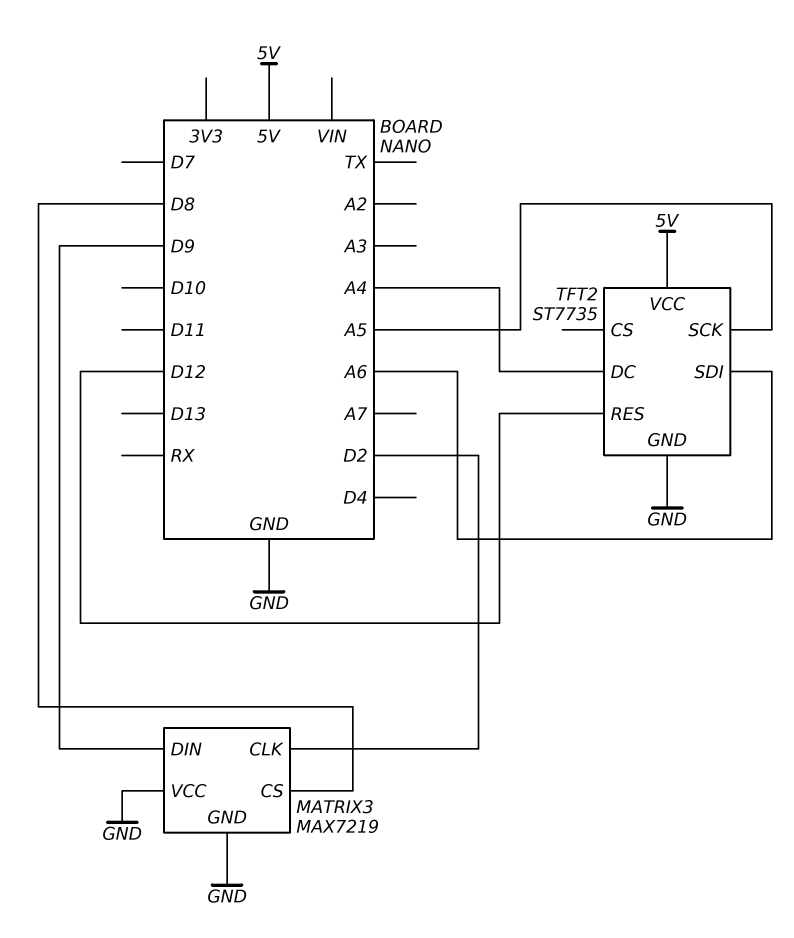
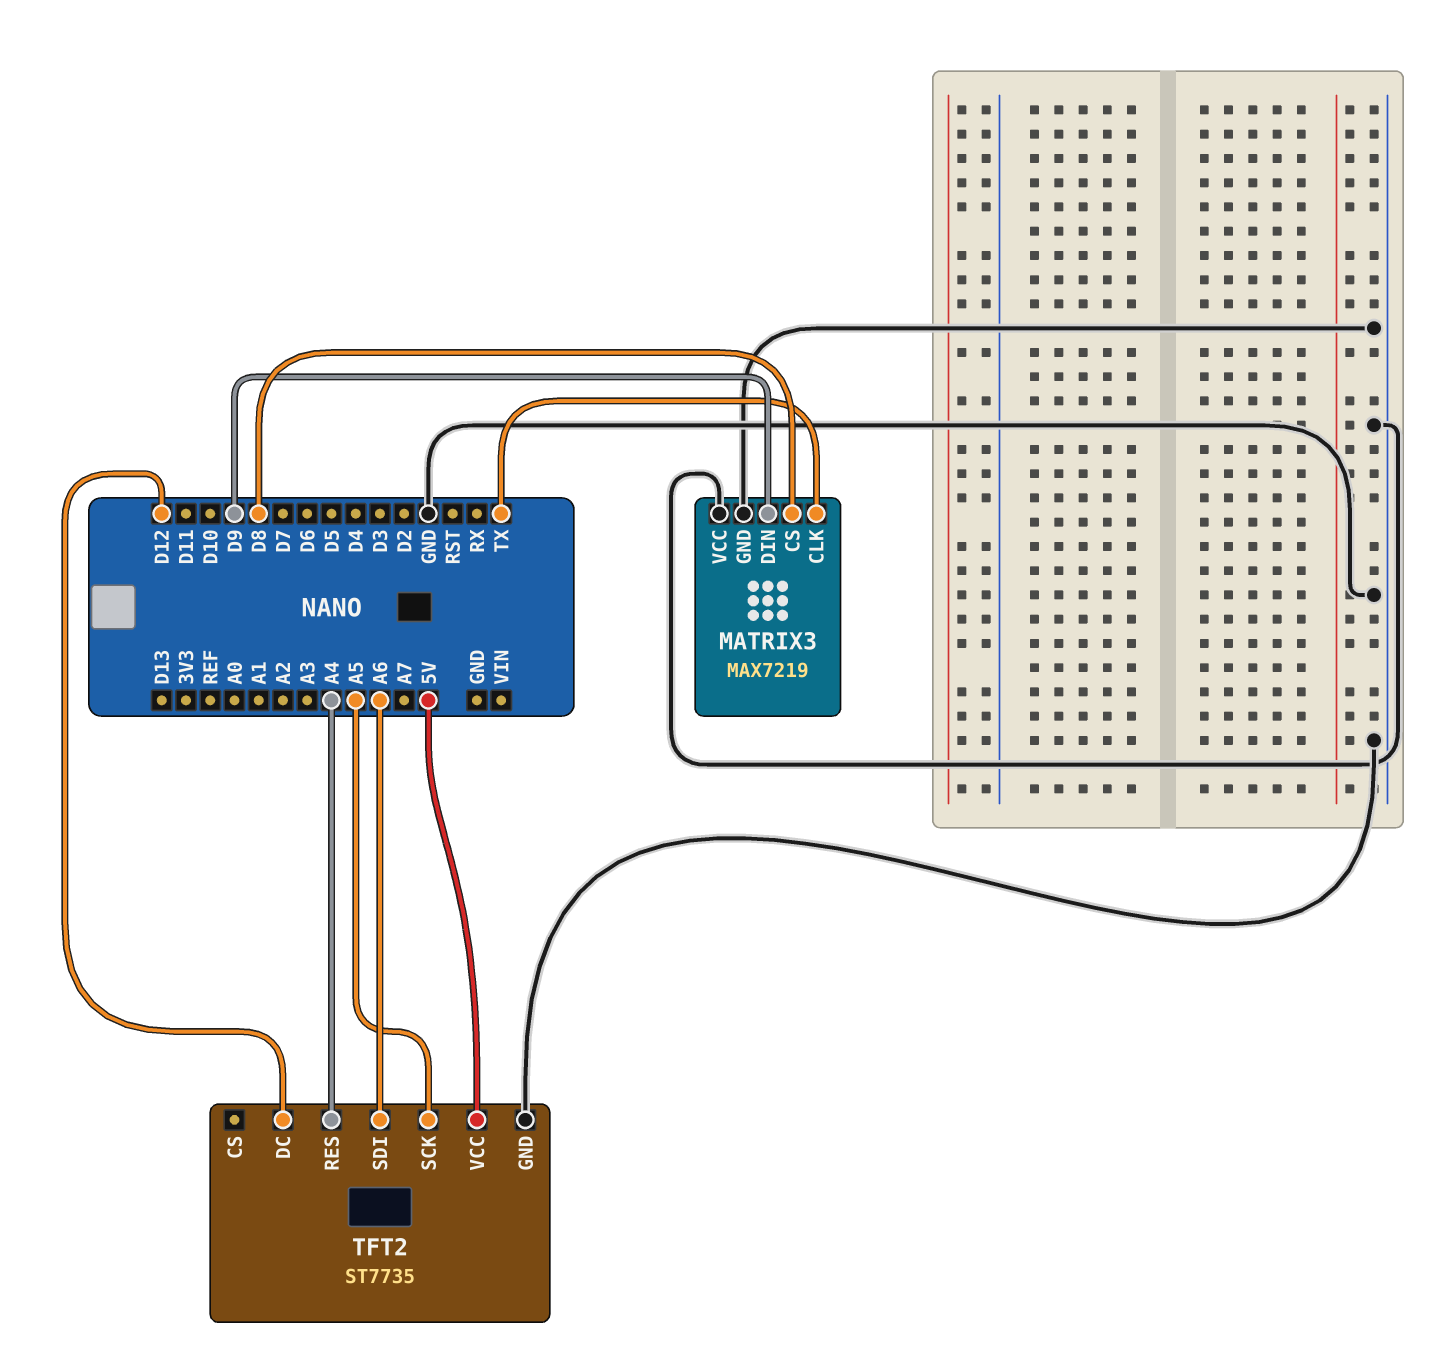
MATRIX3 pin CLK: D2 -> TX
TFT2 pin DC: A4 -> D12
TFT2 pin RES: D12 -> A4

